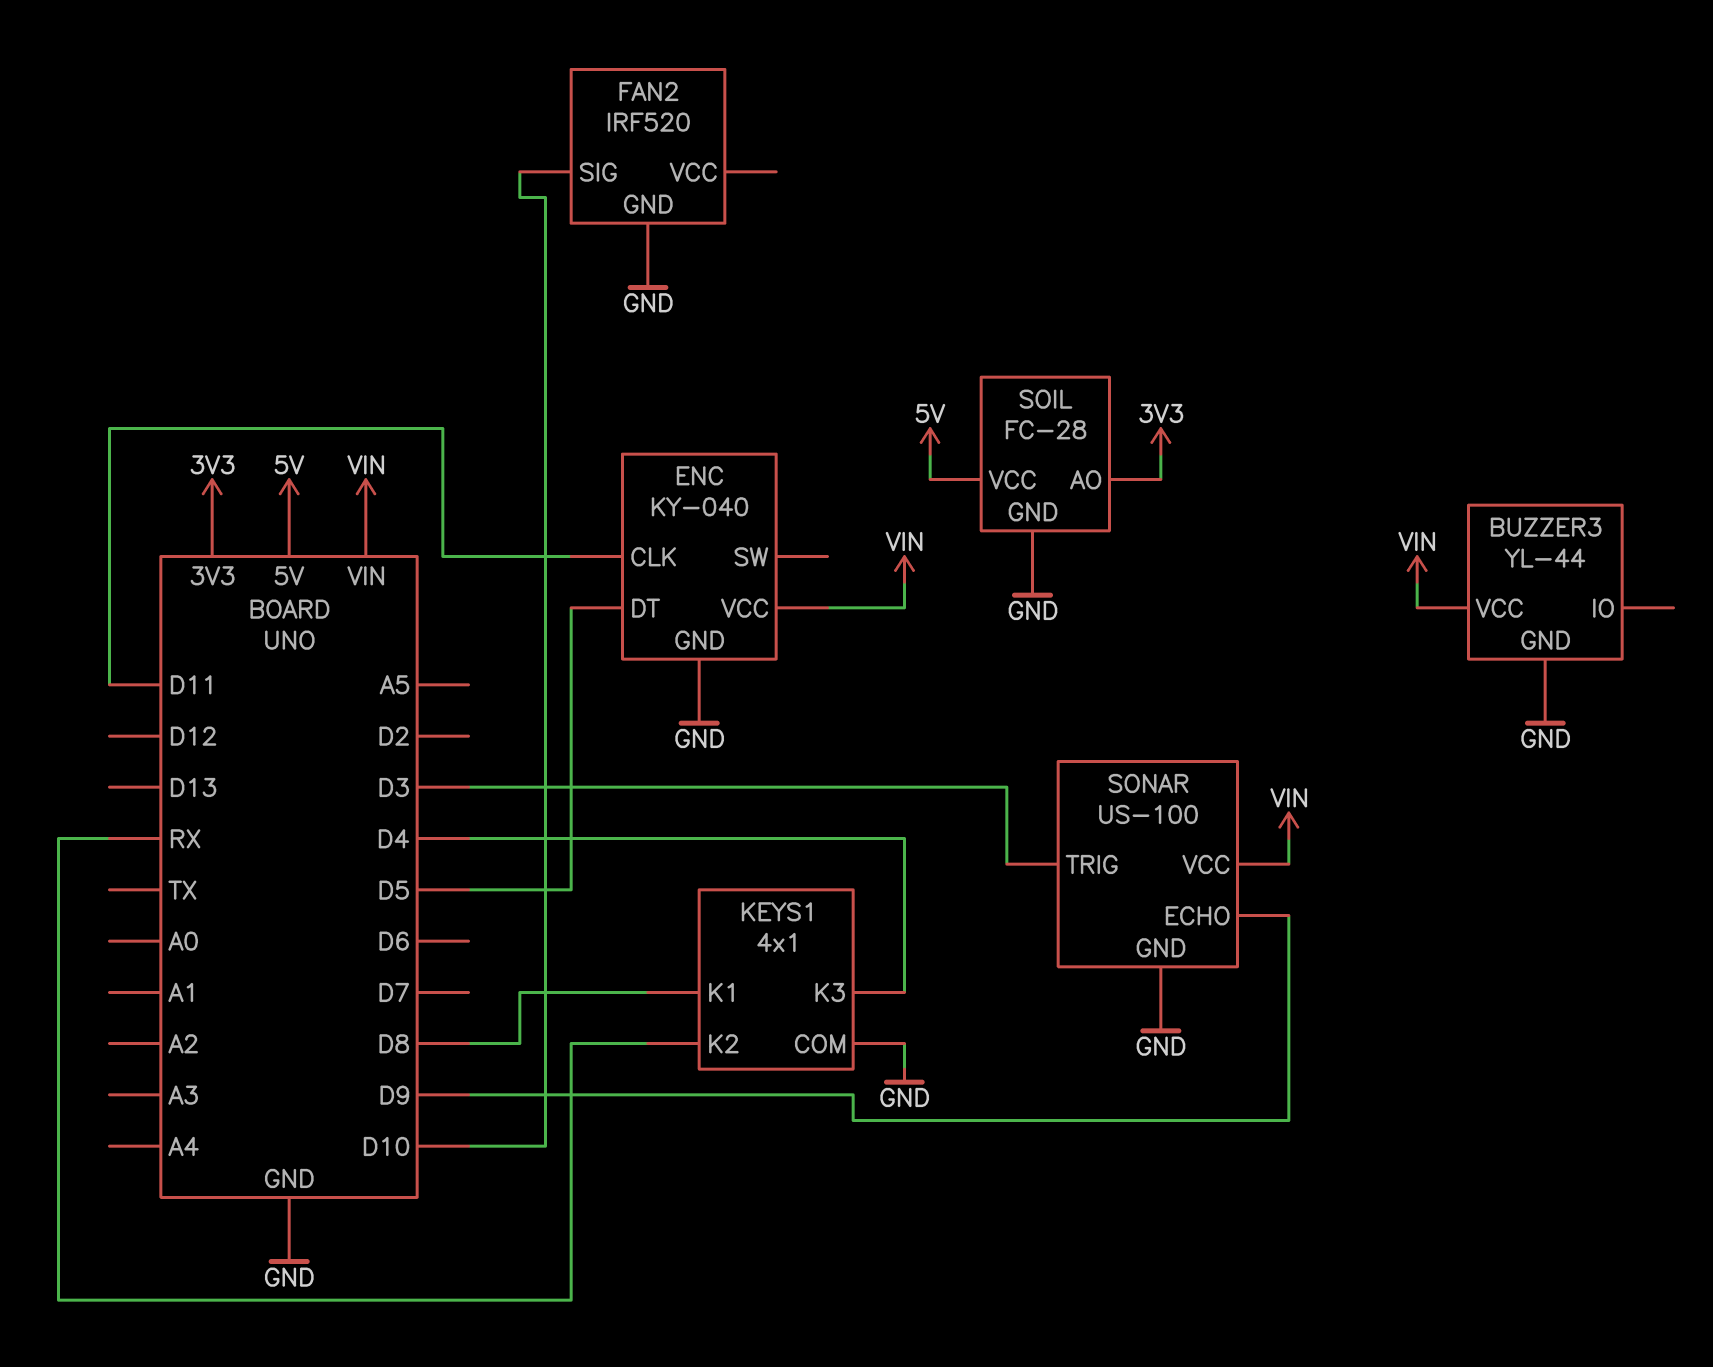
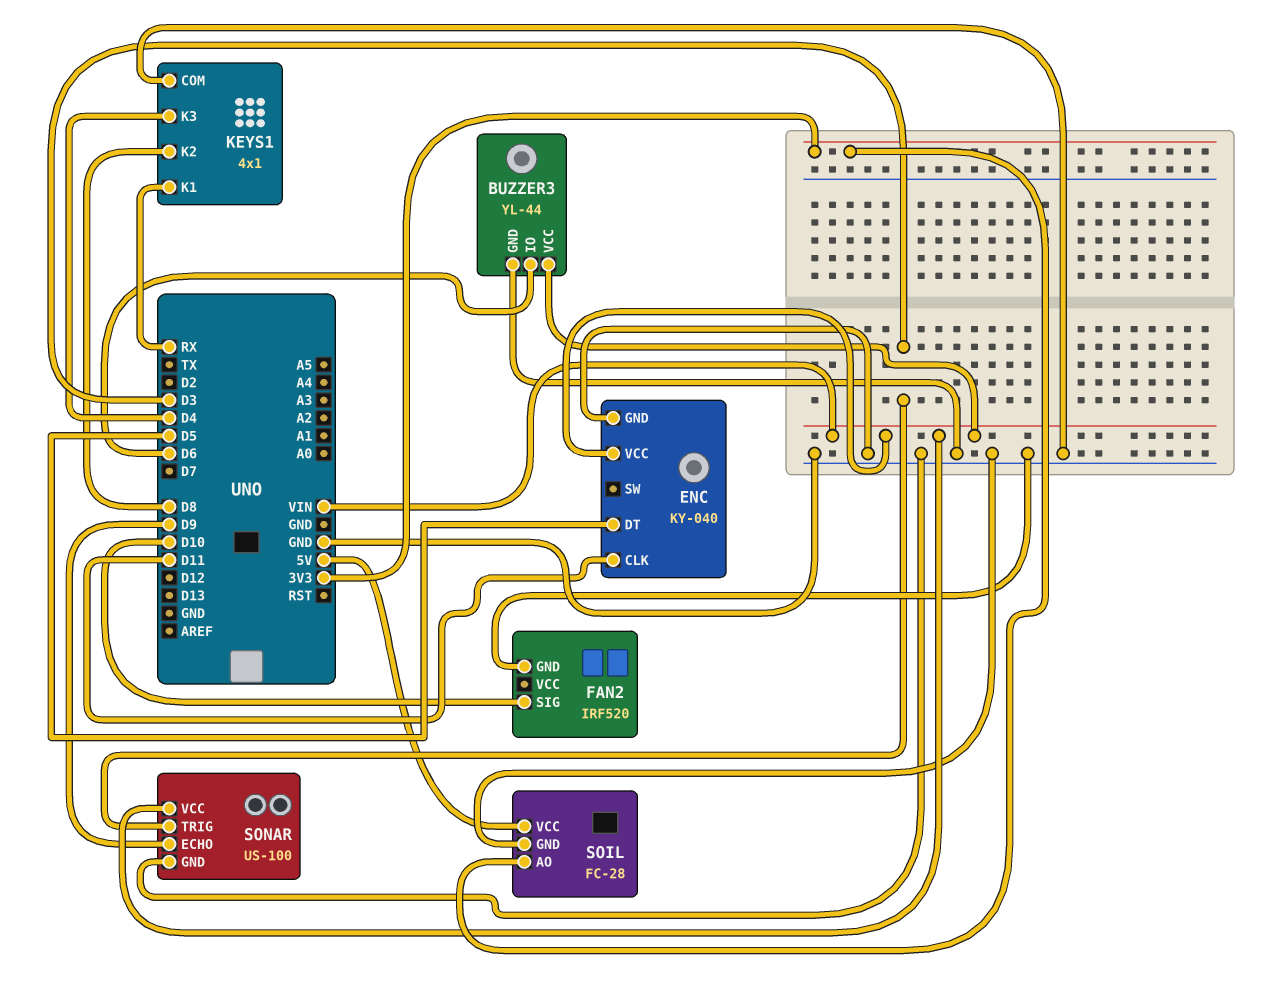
BUZZER3 pin IO: none -> D6
KEYS1 pin K1: D8 -> RX
KEYS1 pin K2: RX -> D8

